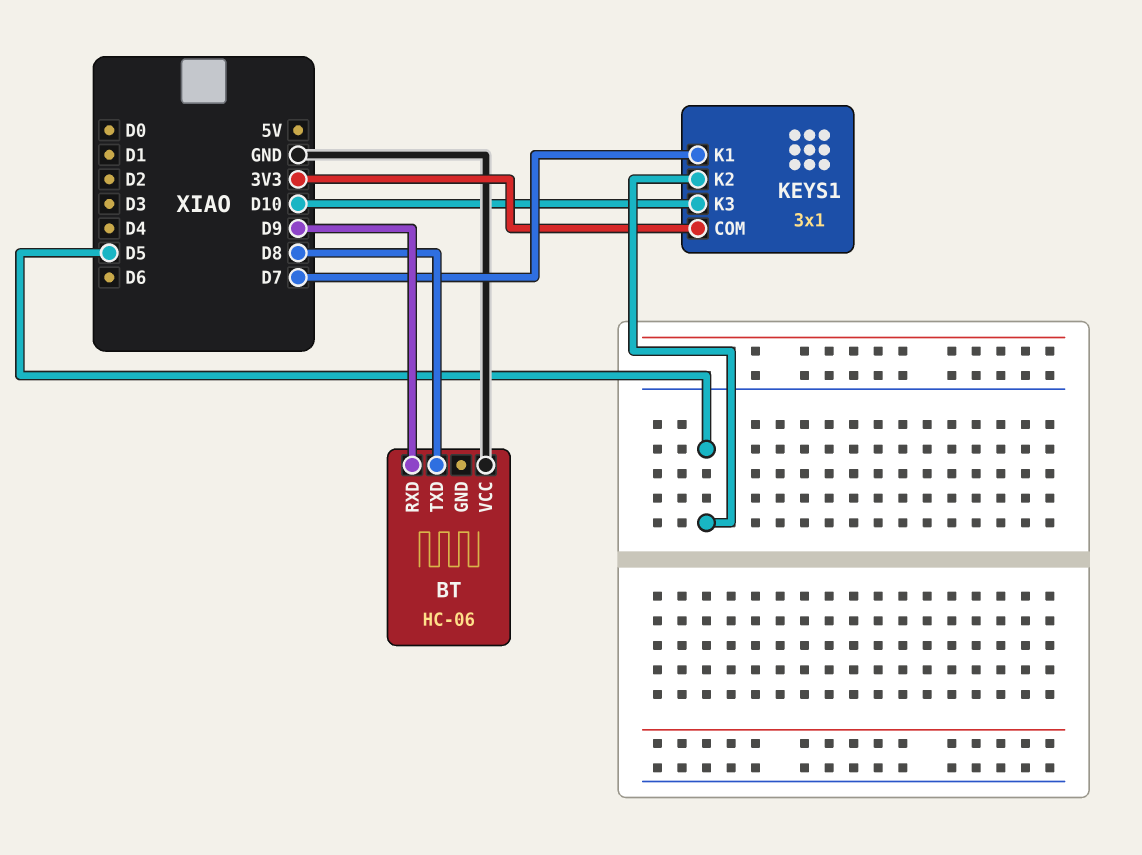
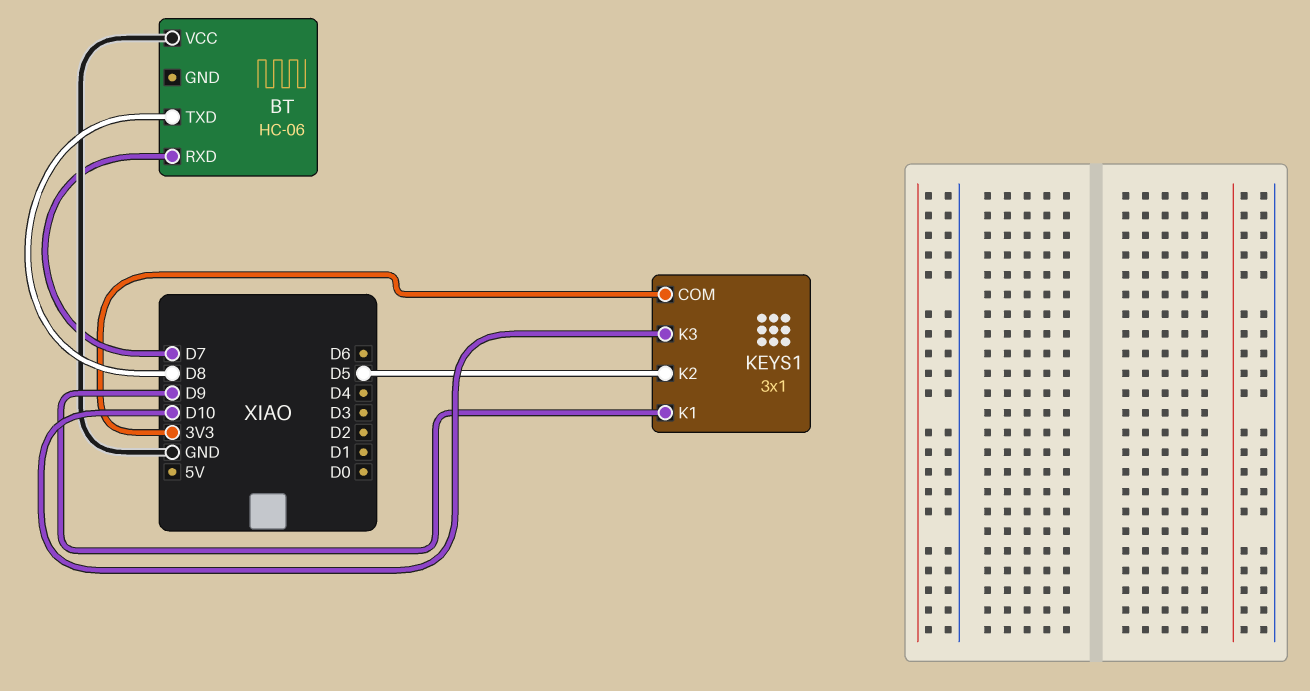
BT pin RXD: D9 -> D7
KEYS1 pin K1: D7 -> D9

